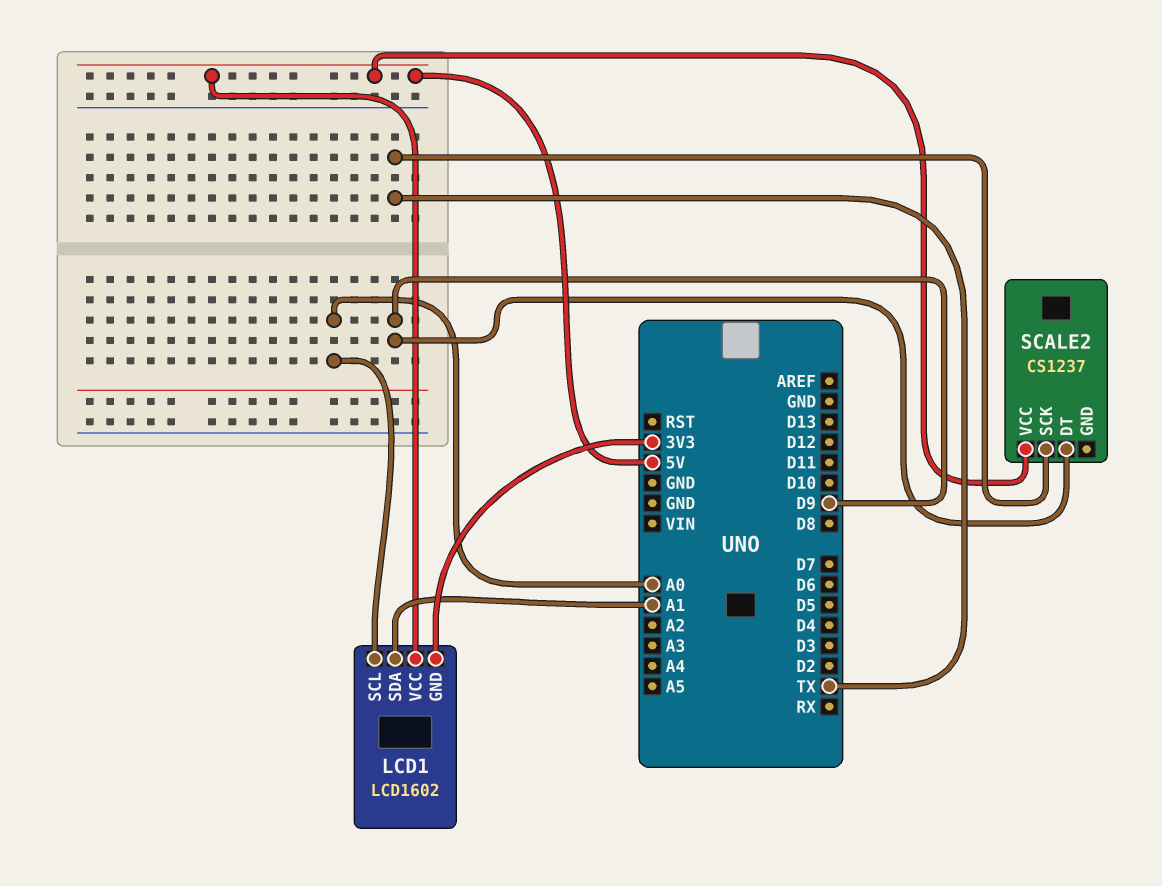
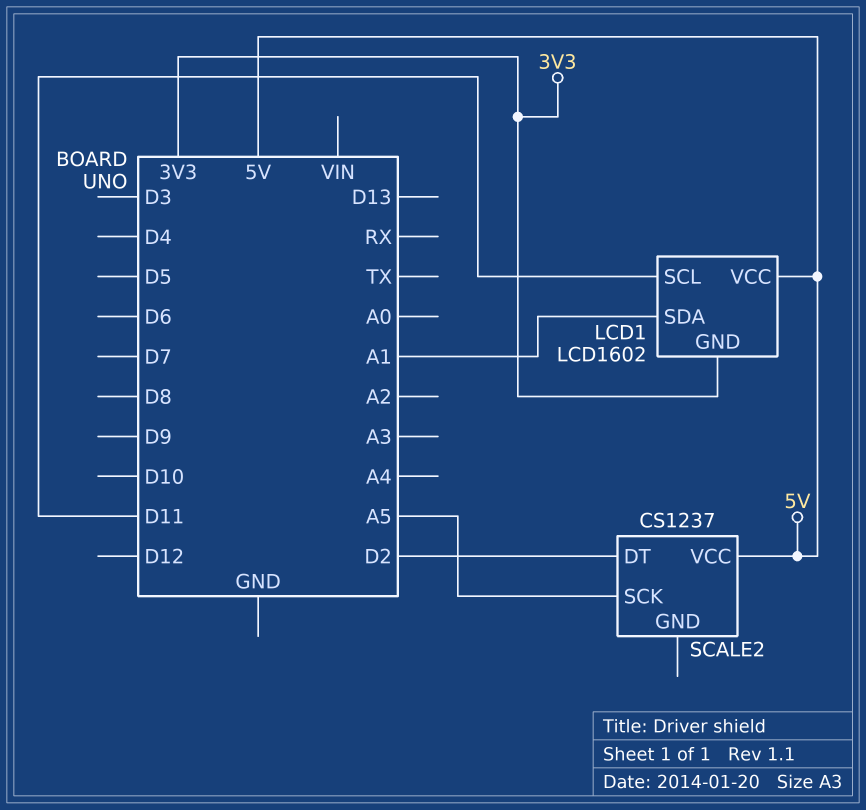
LCD1 pin SCL: A0 -> D11
SCALE2 pin DT: D9 -> D2
SCALE2 pin SCK: TX -> A5

